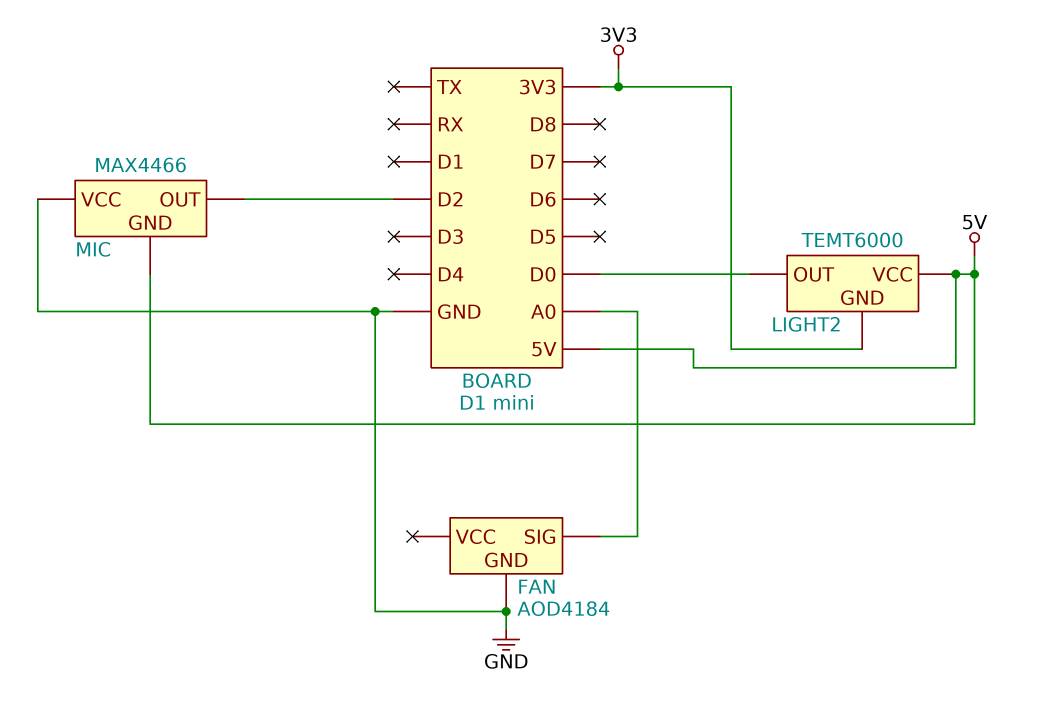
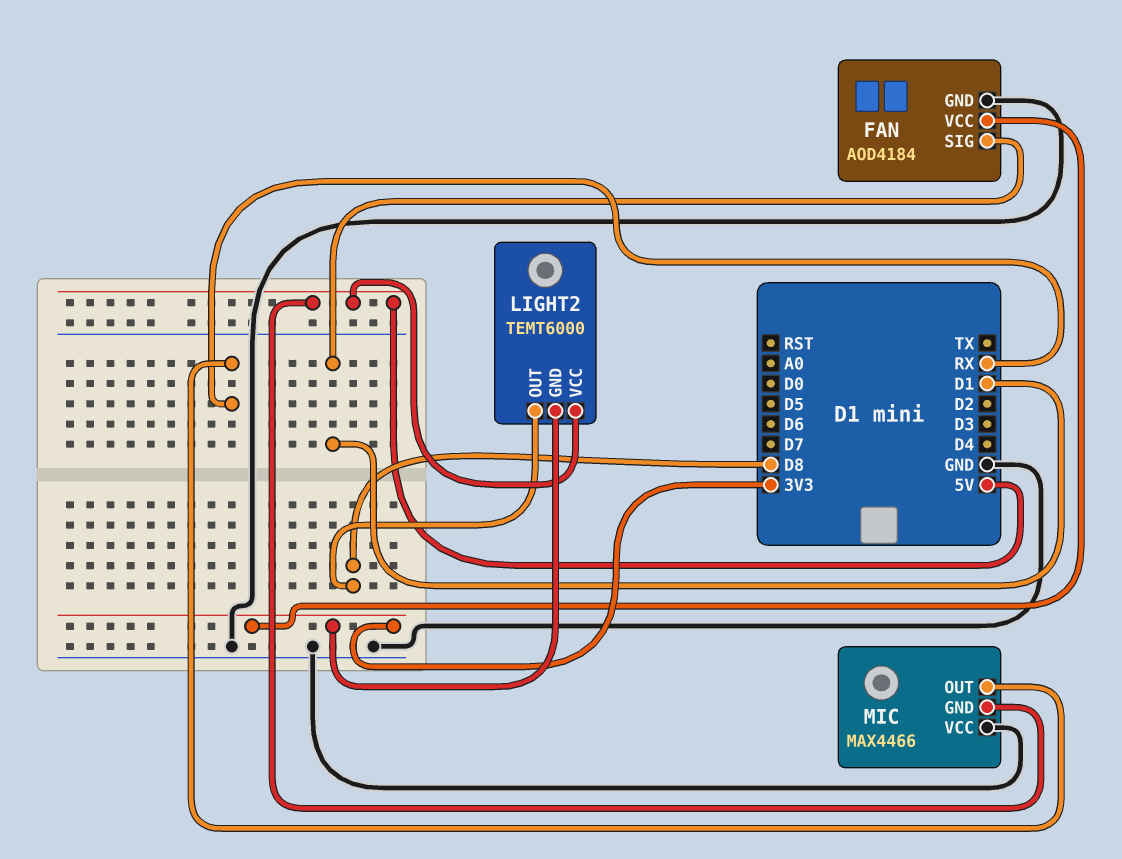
FAN pin SIG: A0 -> D1
FAN pin VCC: none -> 3V3
LIGHT2 pin OUT: D0 -> D8
MIC pin OUT: D2 -> RX

